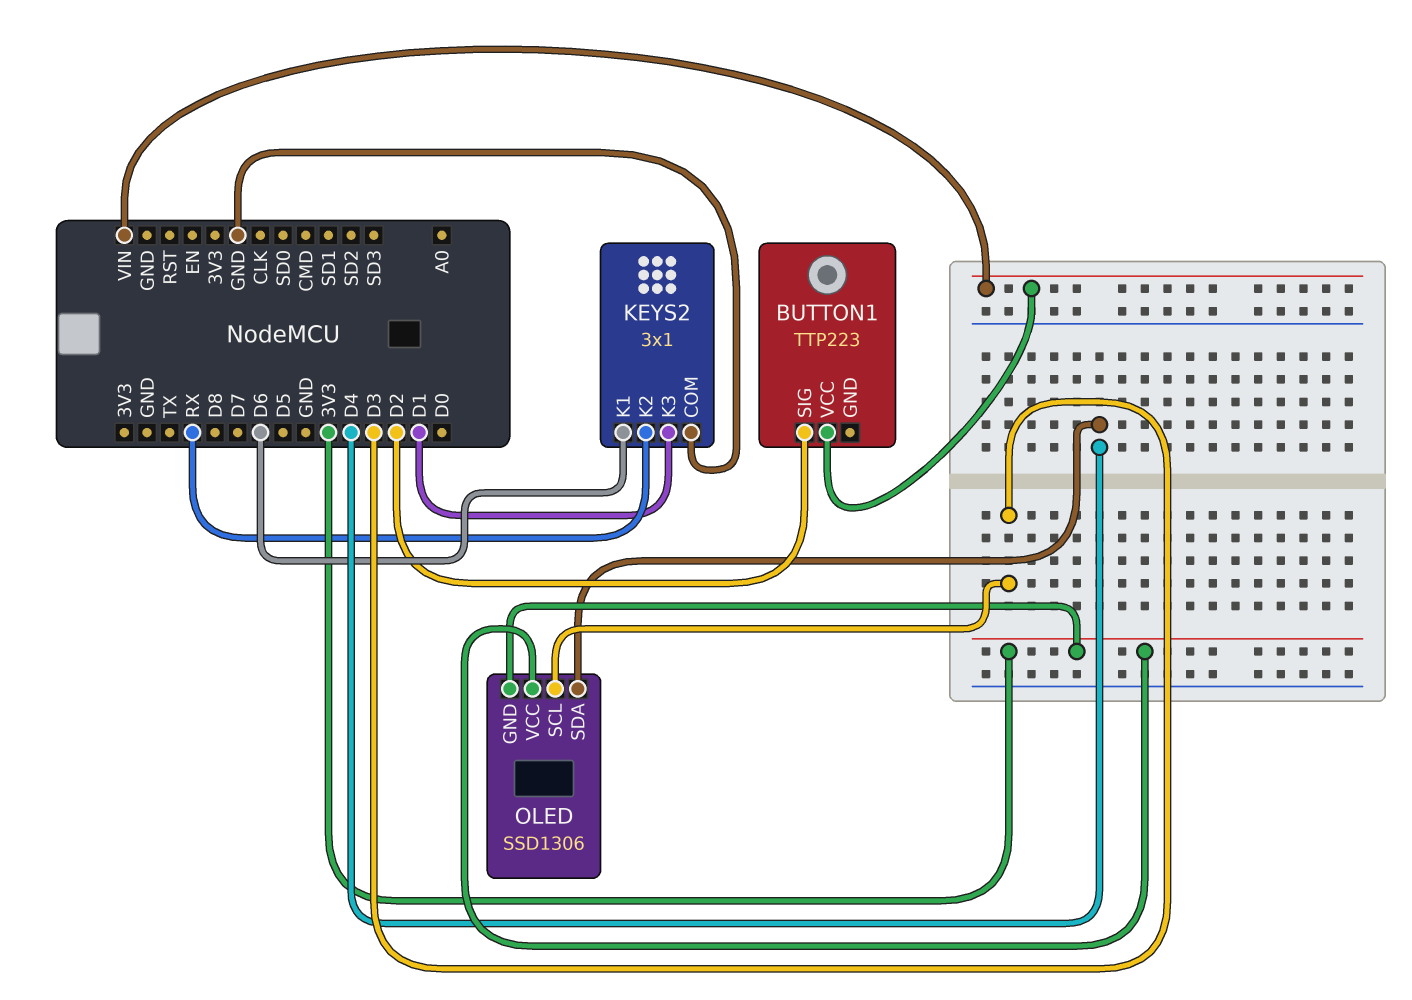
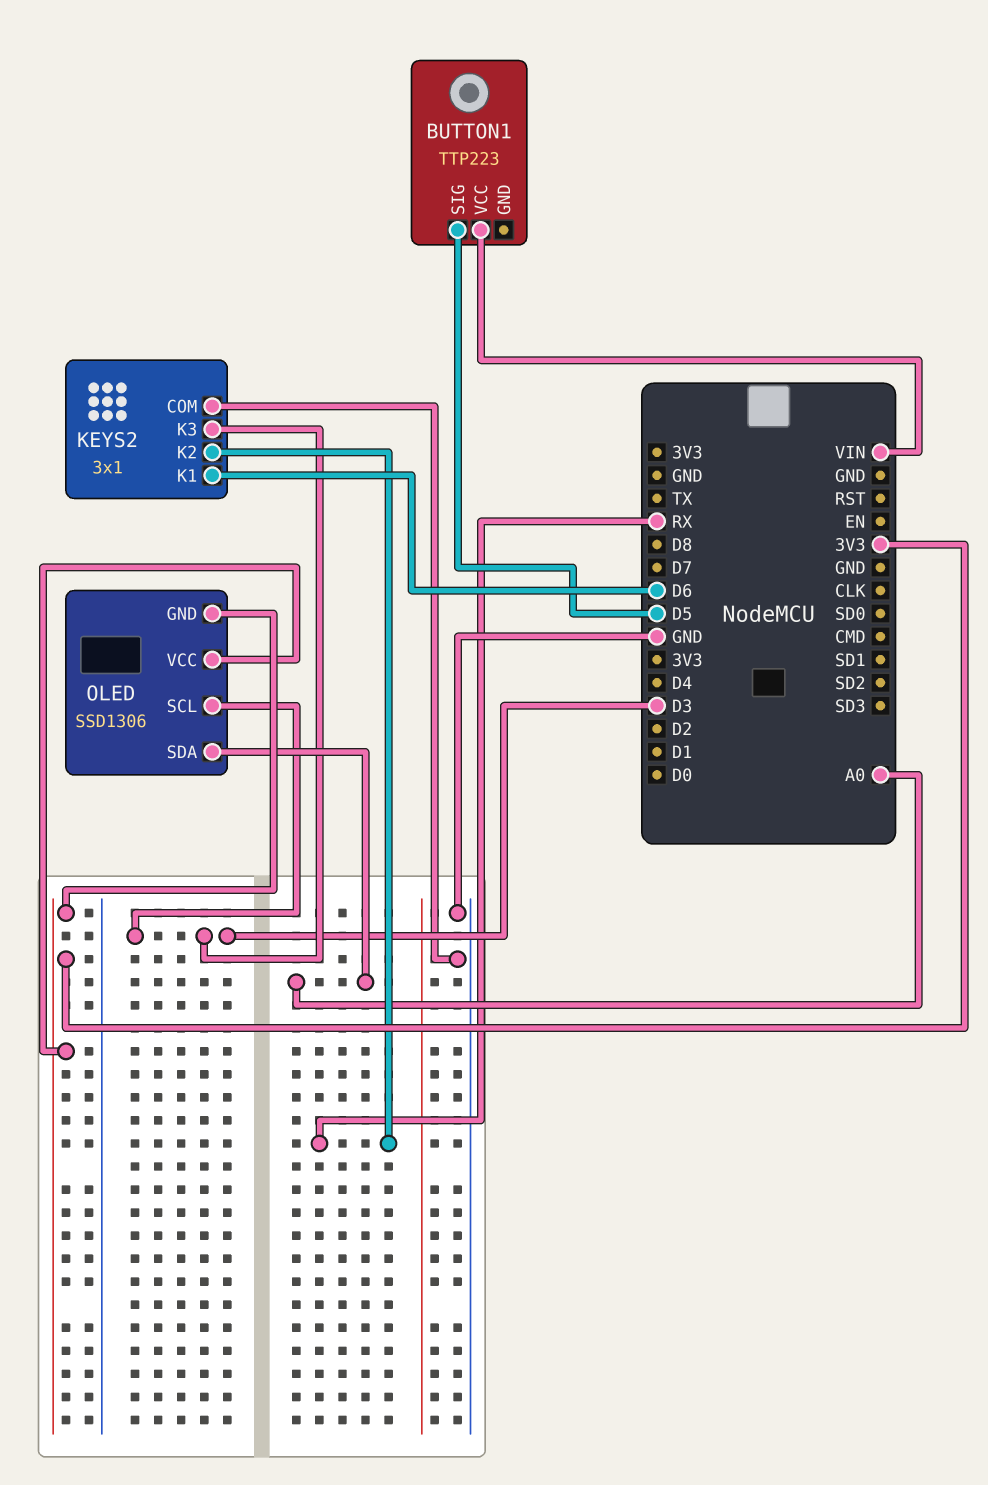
BUTTON1 pin SIG: D2 -> D5
KEYS2 pin K3: D1 -> D3
OLED pin SDA: D4 -> A0

